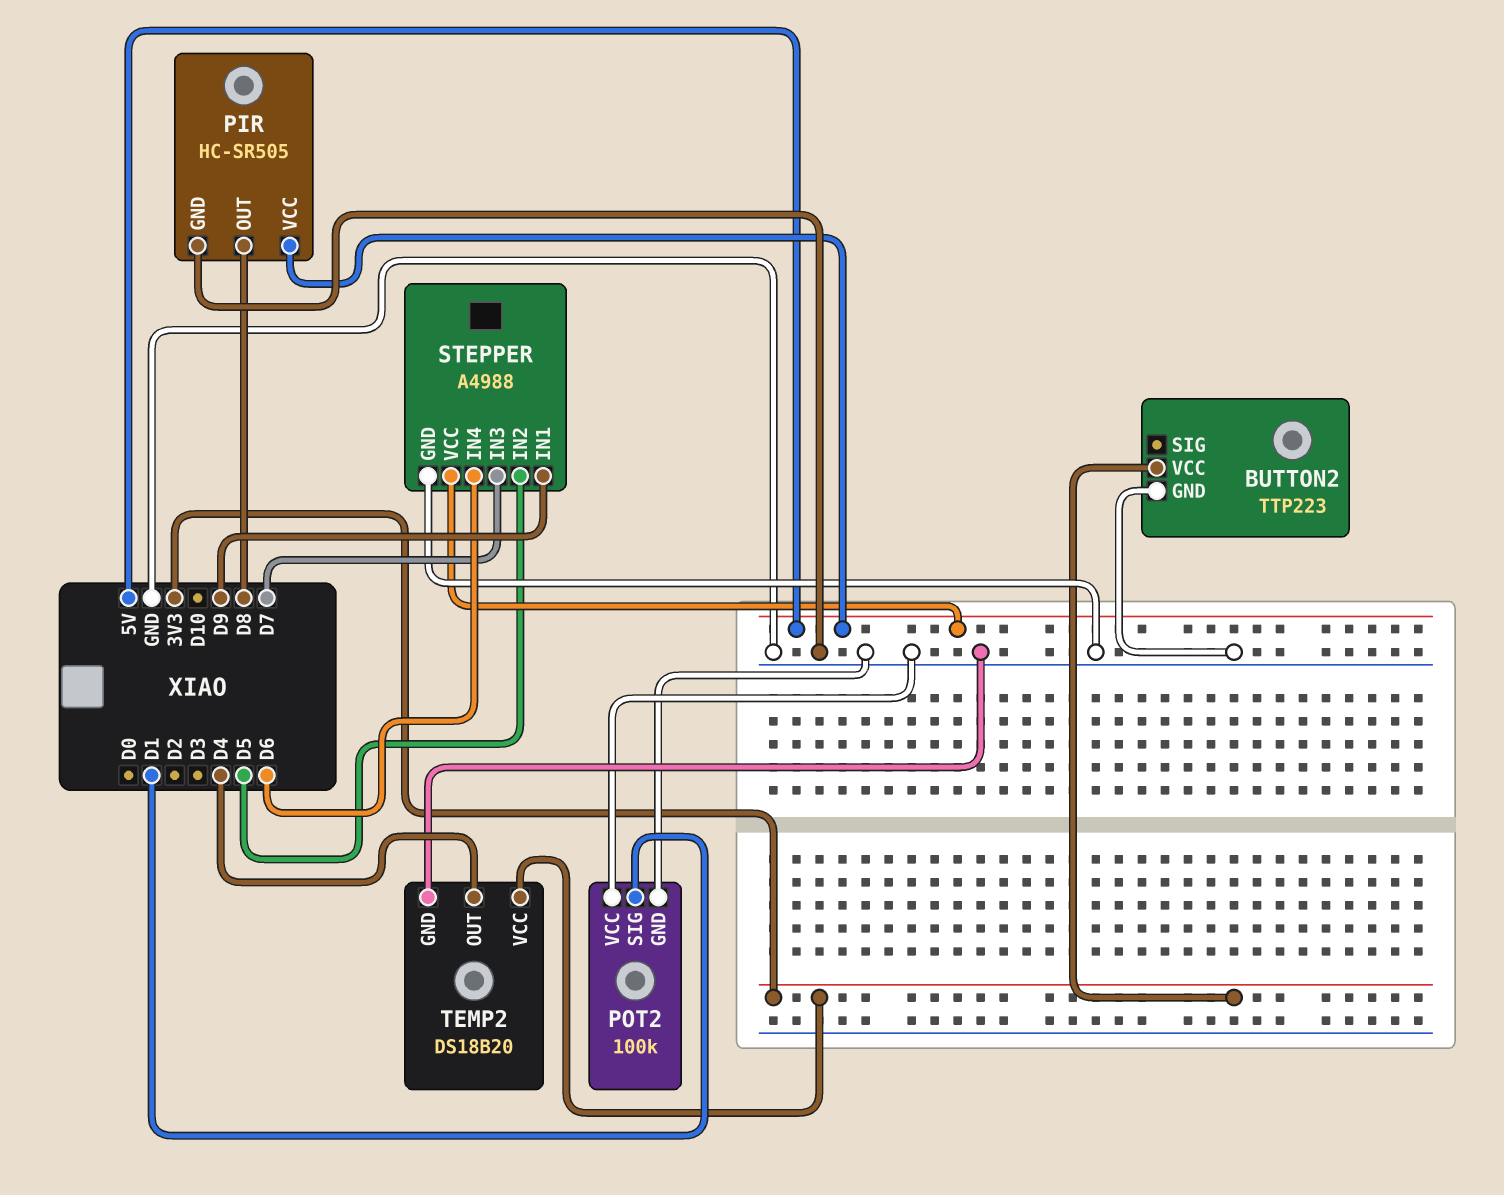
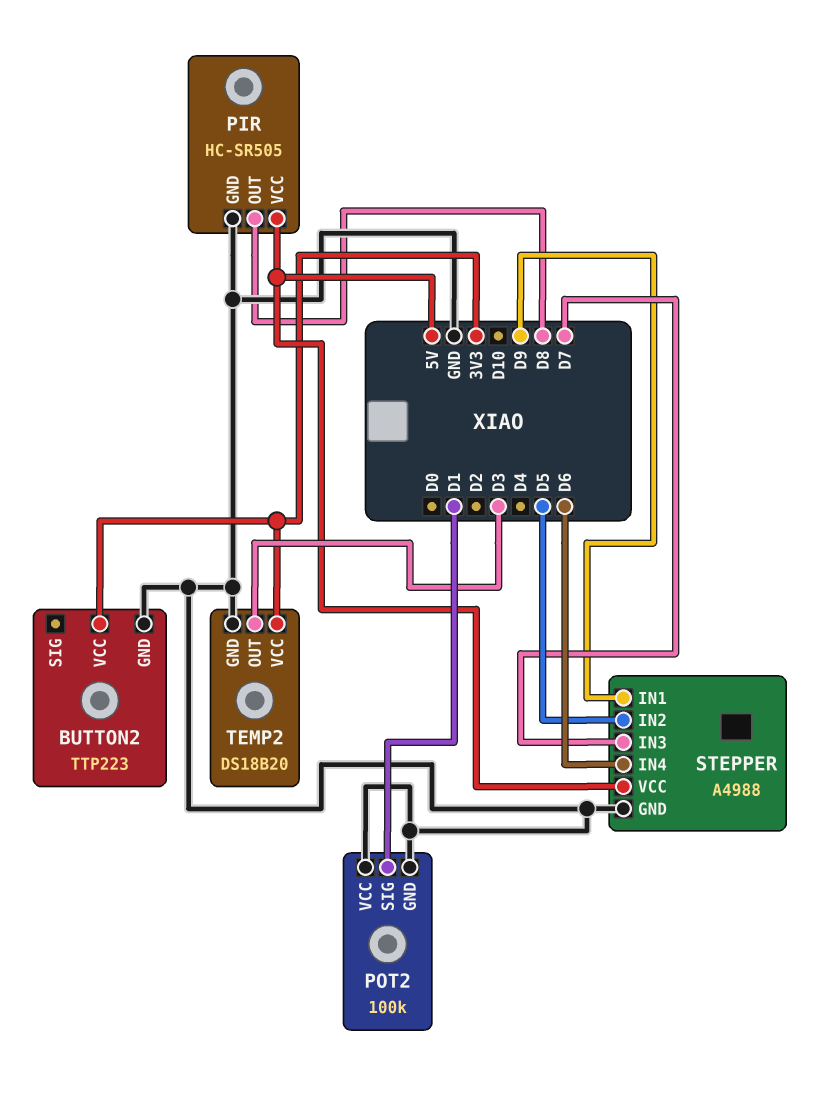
TEMP2 pin OUT: D4 -> D3

